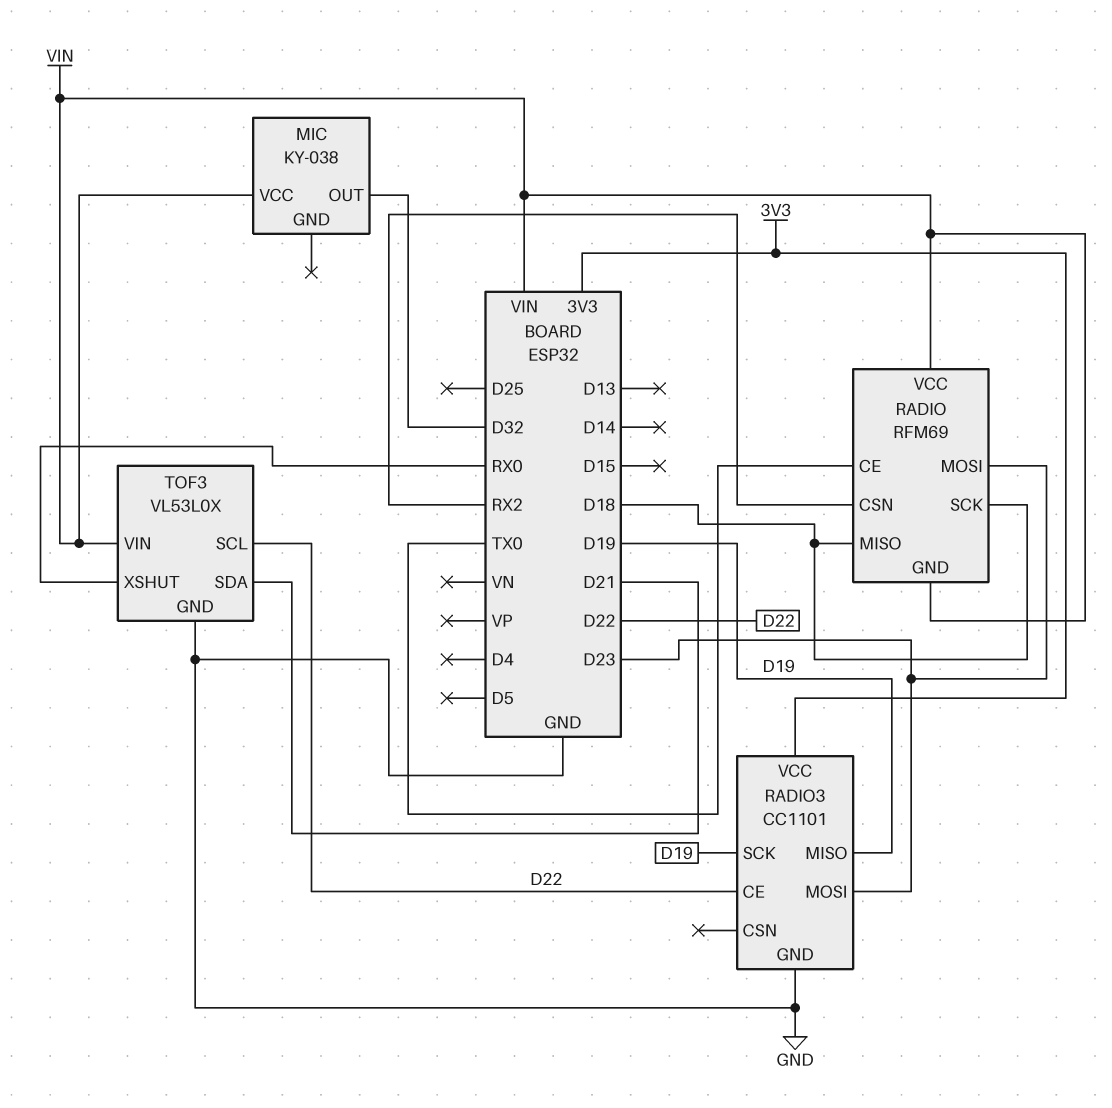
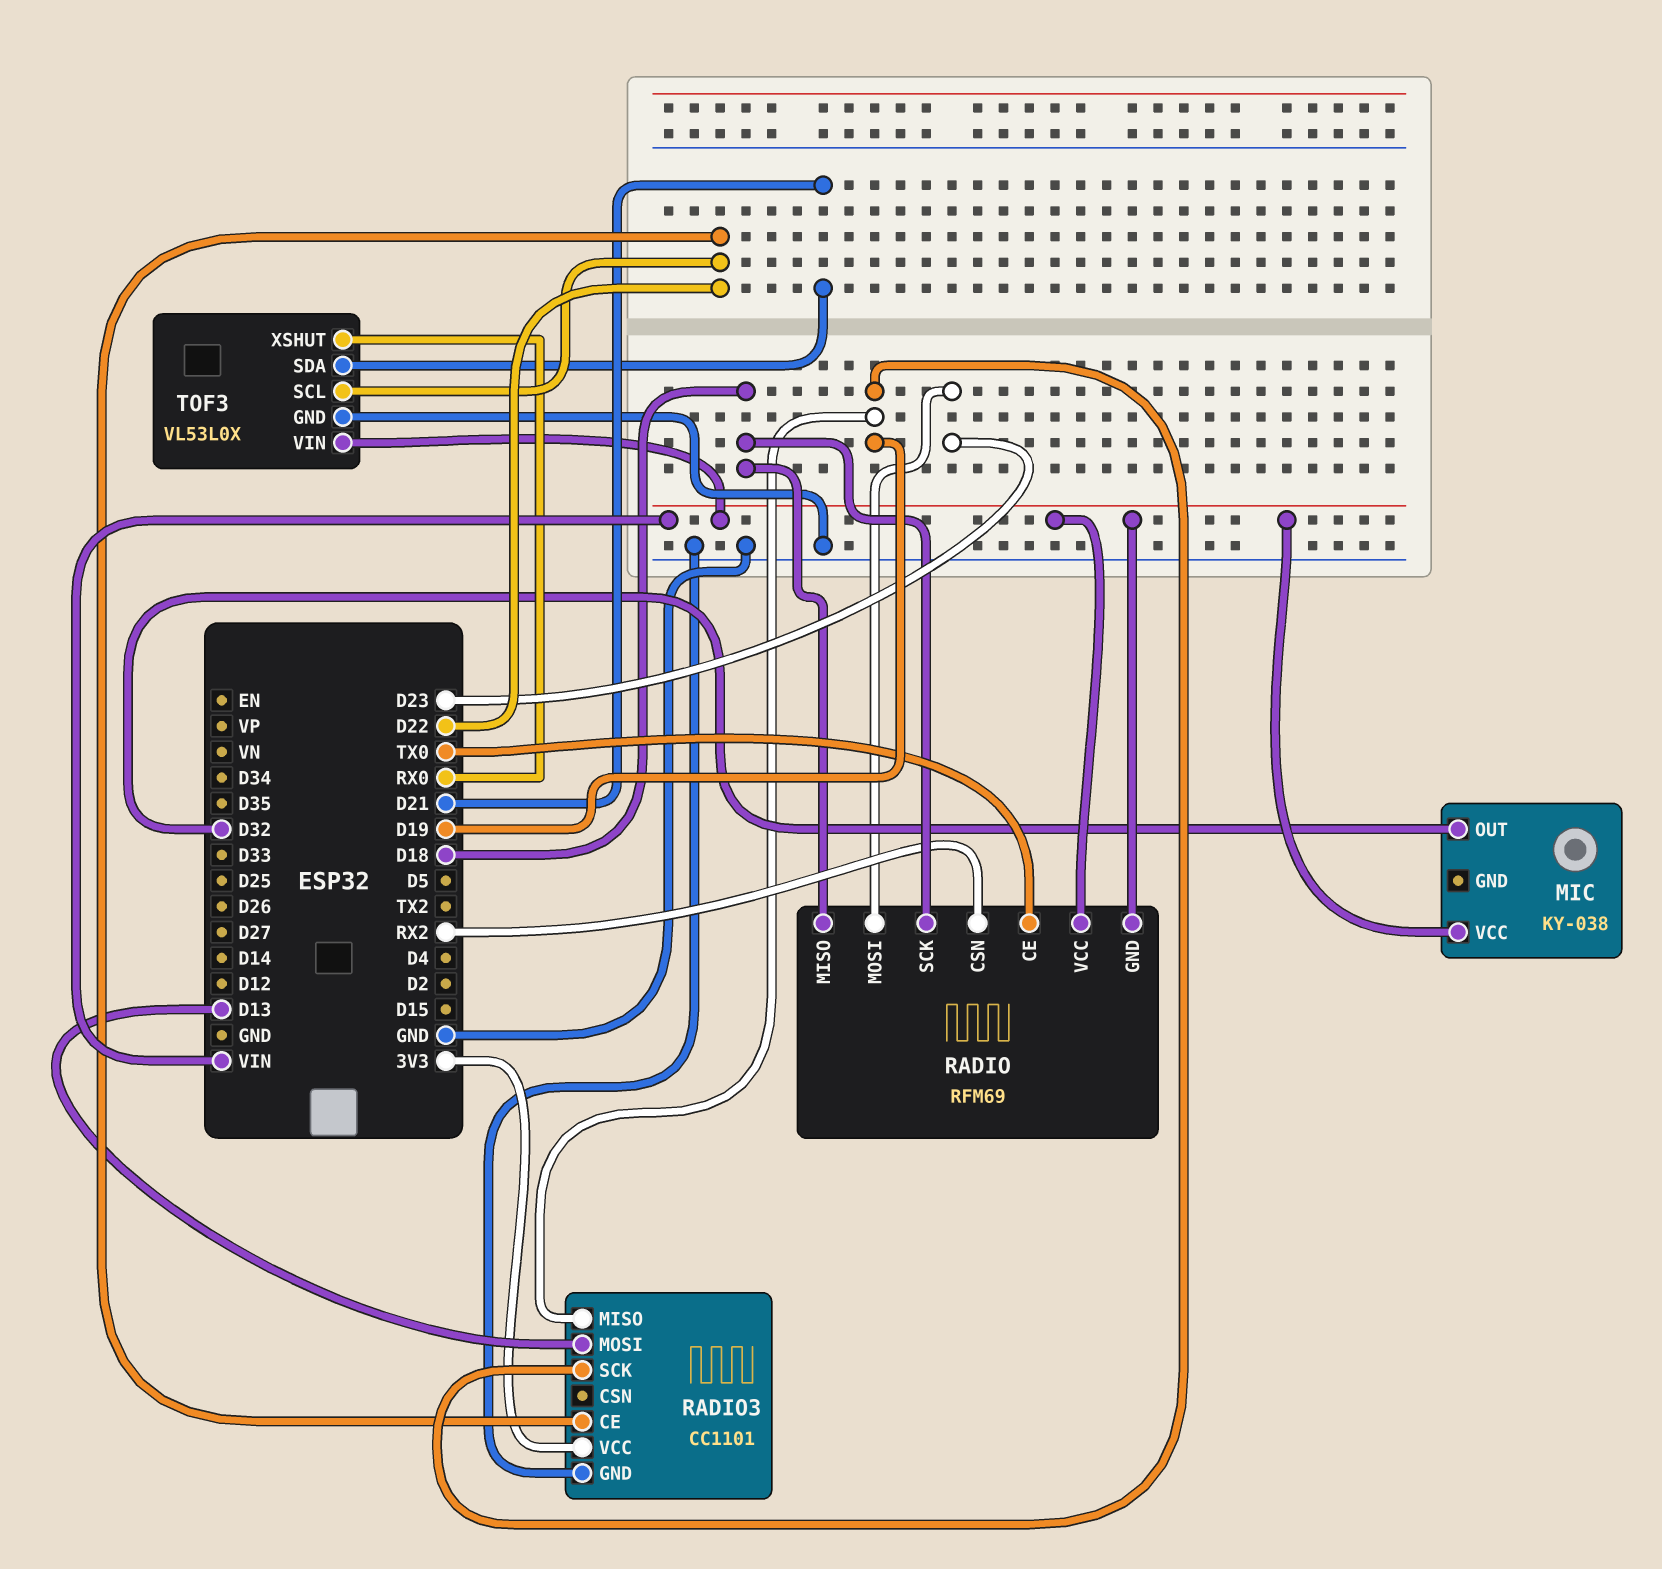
RADIO3 pin MOSI: D23 -> D13

